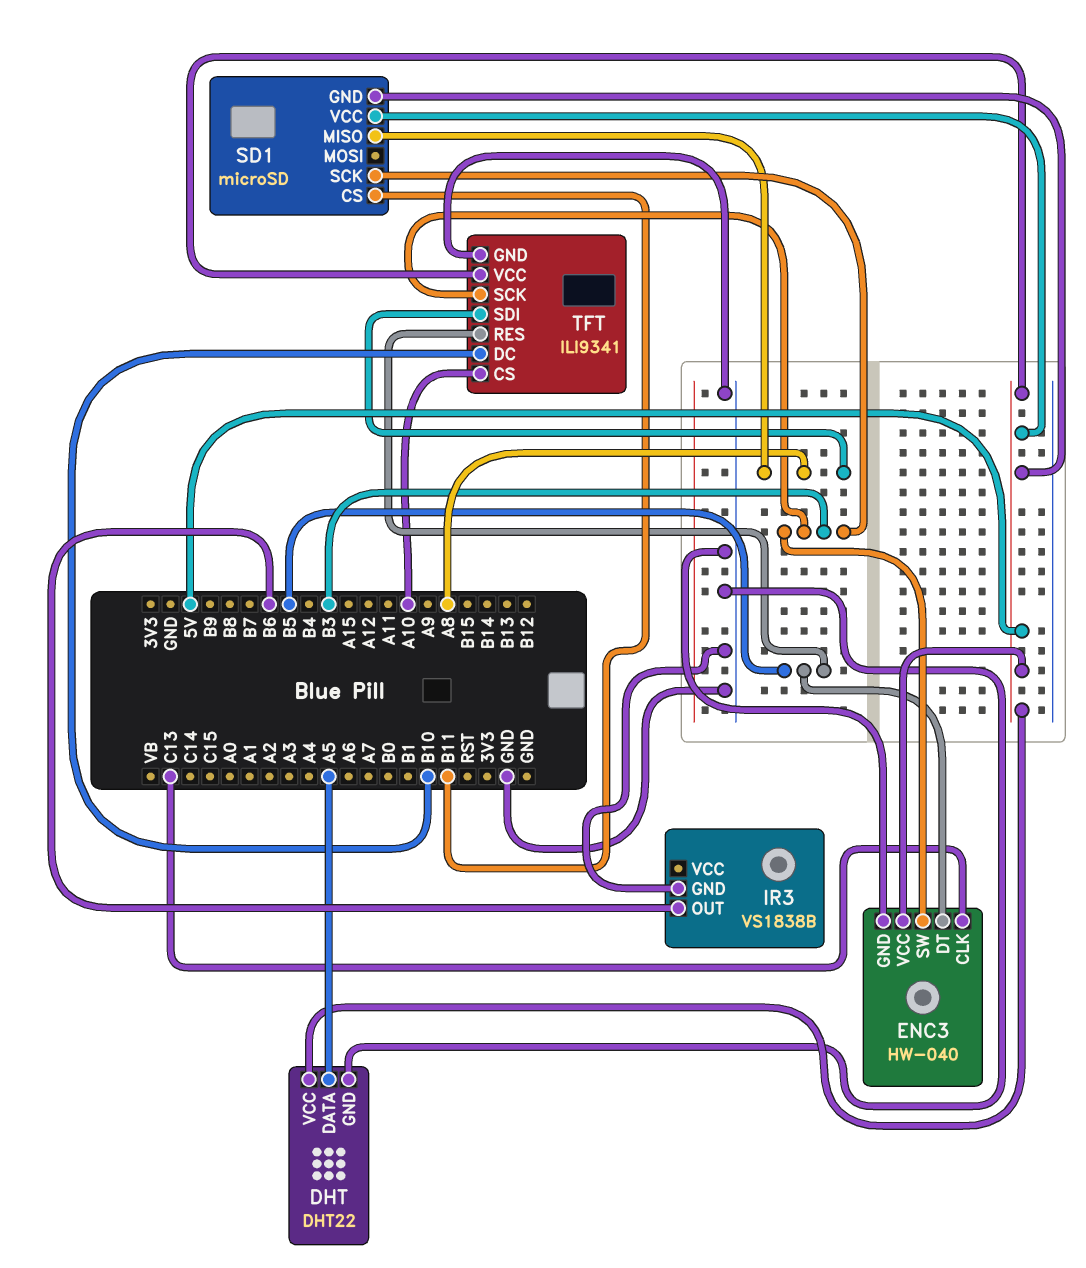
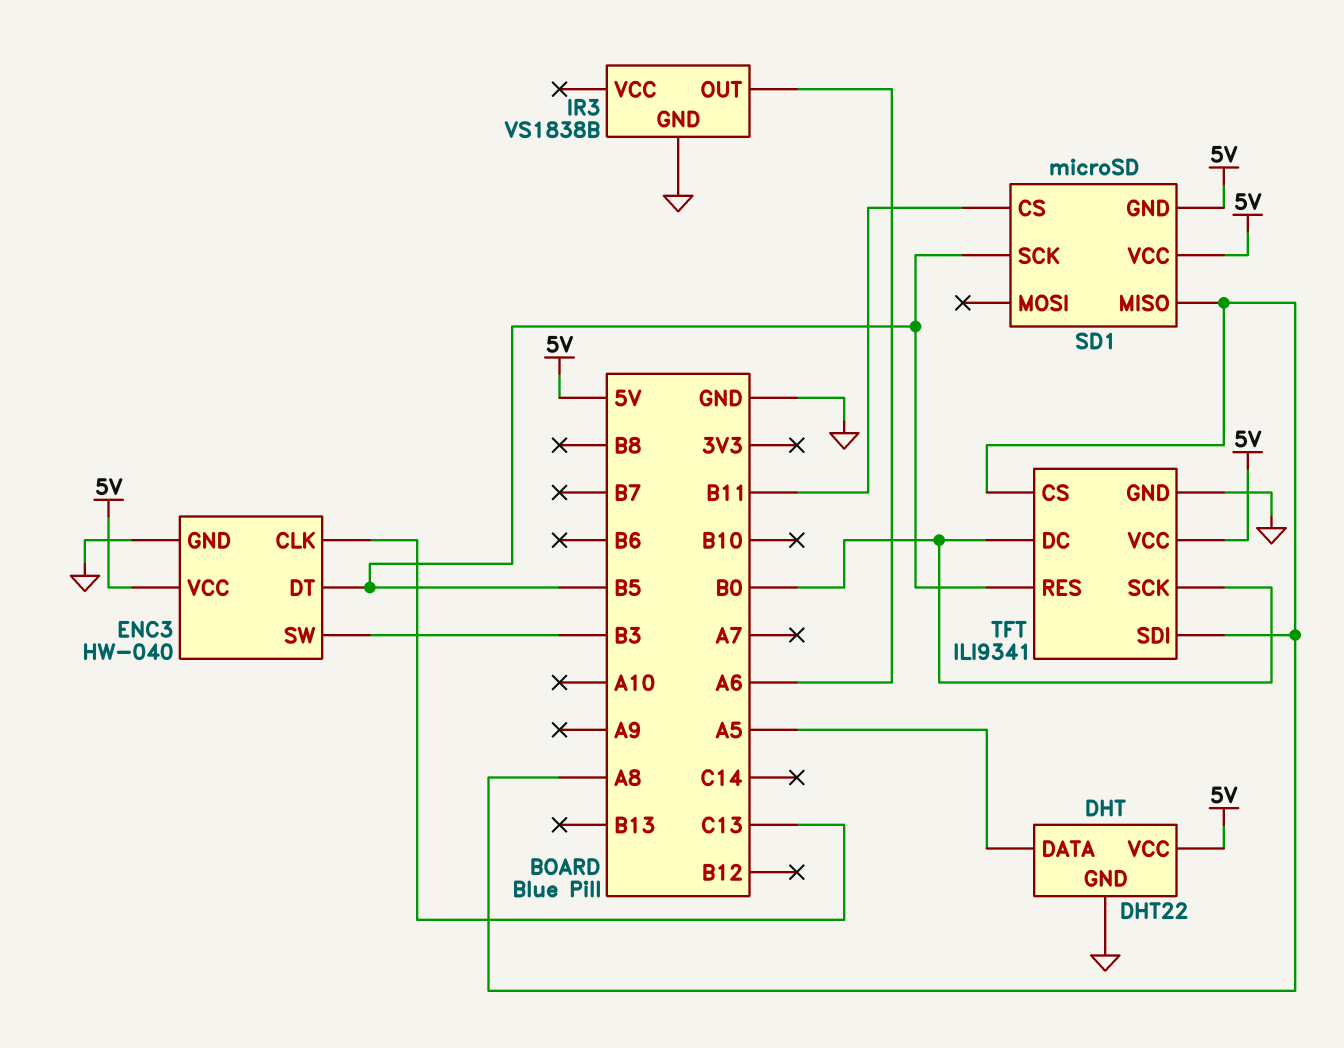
IR3 pin OUT: B6 -> A6
SD1 pin SCK: B3 -> B5
TFT pin CS: A10 -> A8
TFT pin DC: B10 -> B0
TFT pin SCK: B3 -> B0

